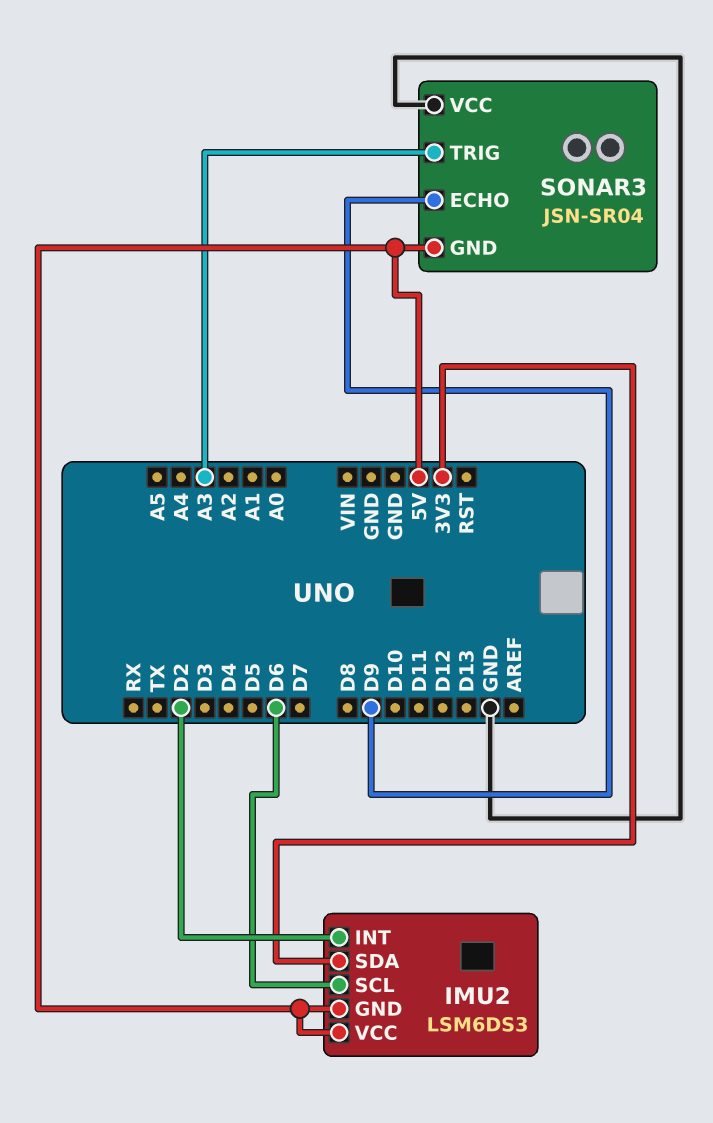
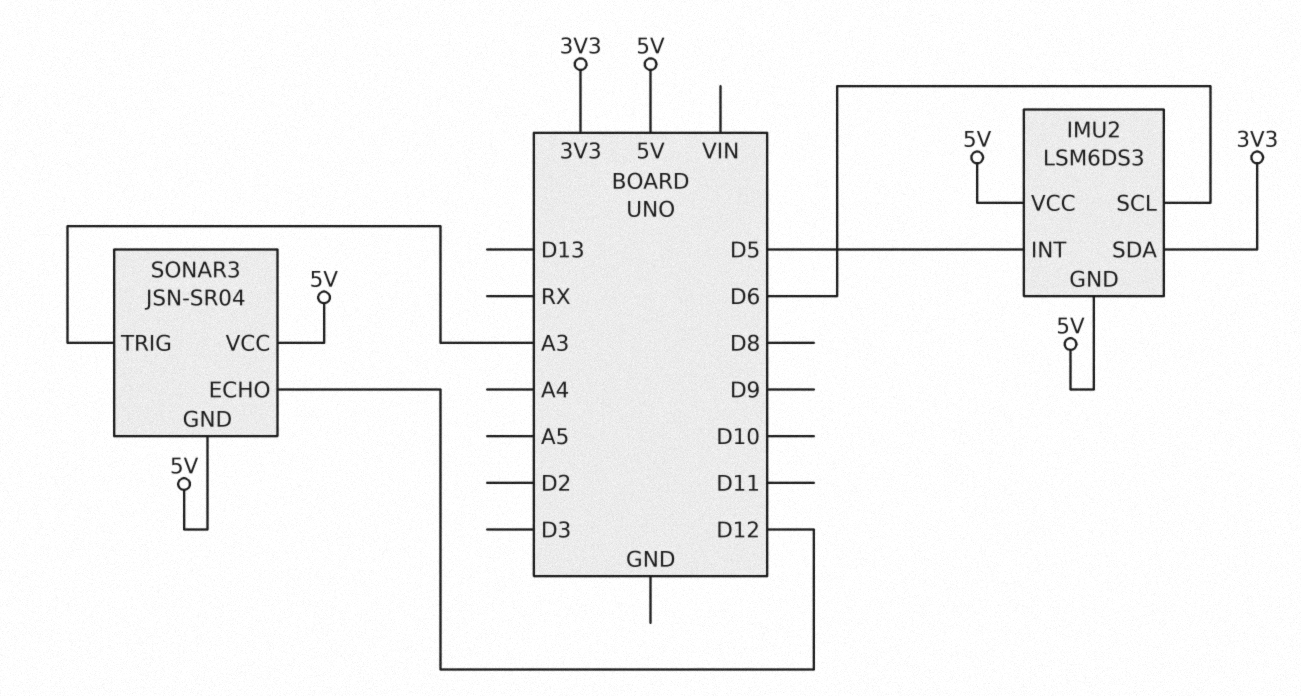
IMU2 pin INT: D2 -> D5
SONAR3 pin ECHO: D9 -> D12
SONAR3 pin VCC: GND -> 5V

